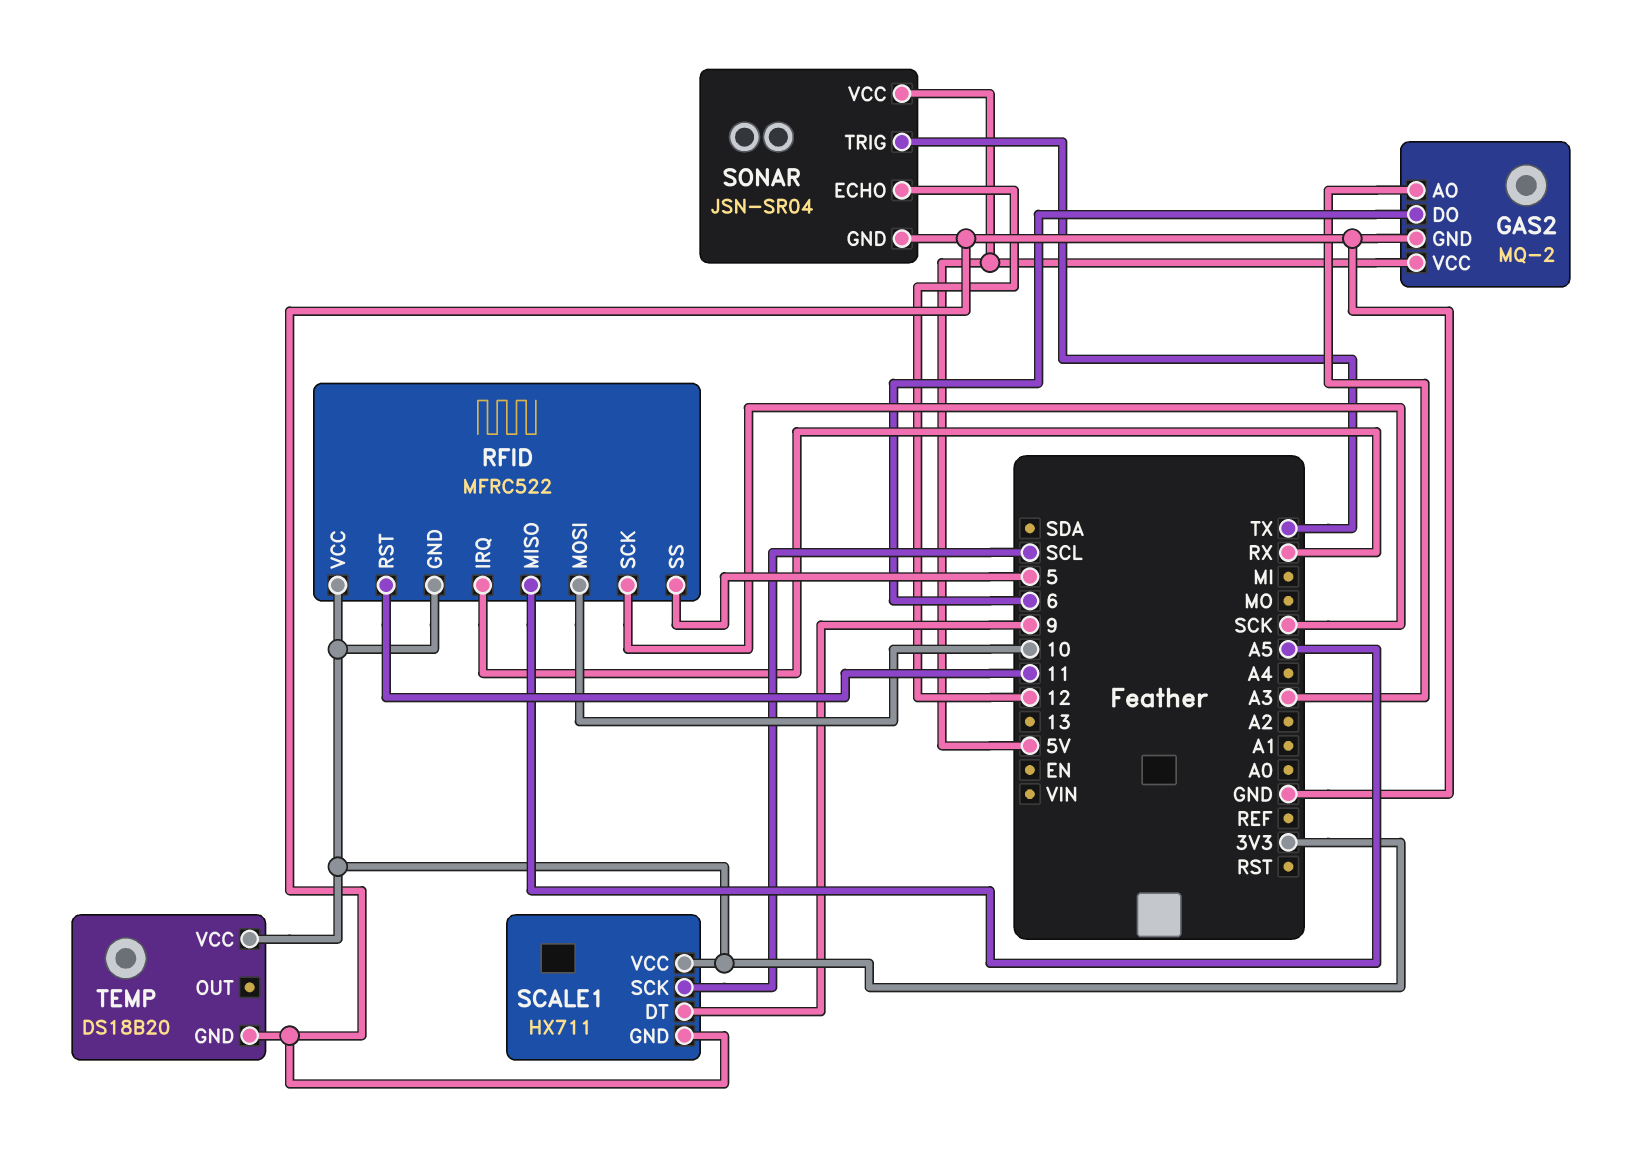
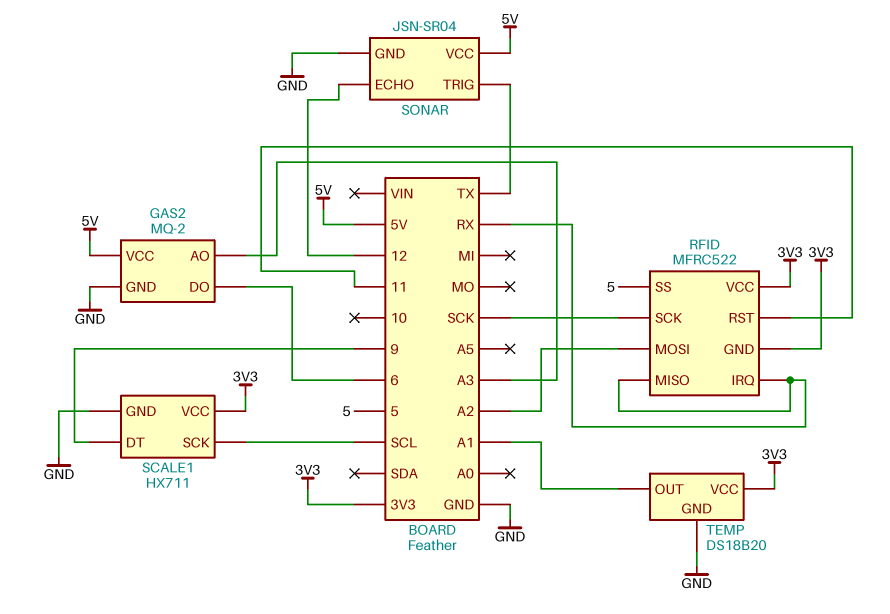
RFID pin MISO: A5 -> RX
RFID pin MOSI: 10 -> A2
TEMP pin OUT: none -> A1

